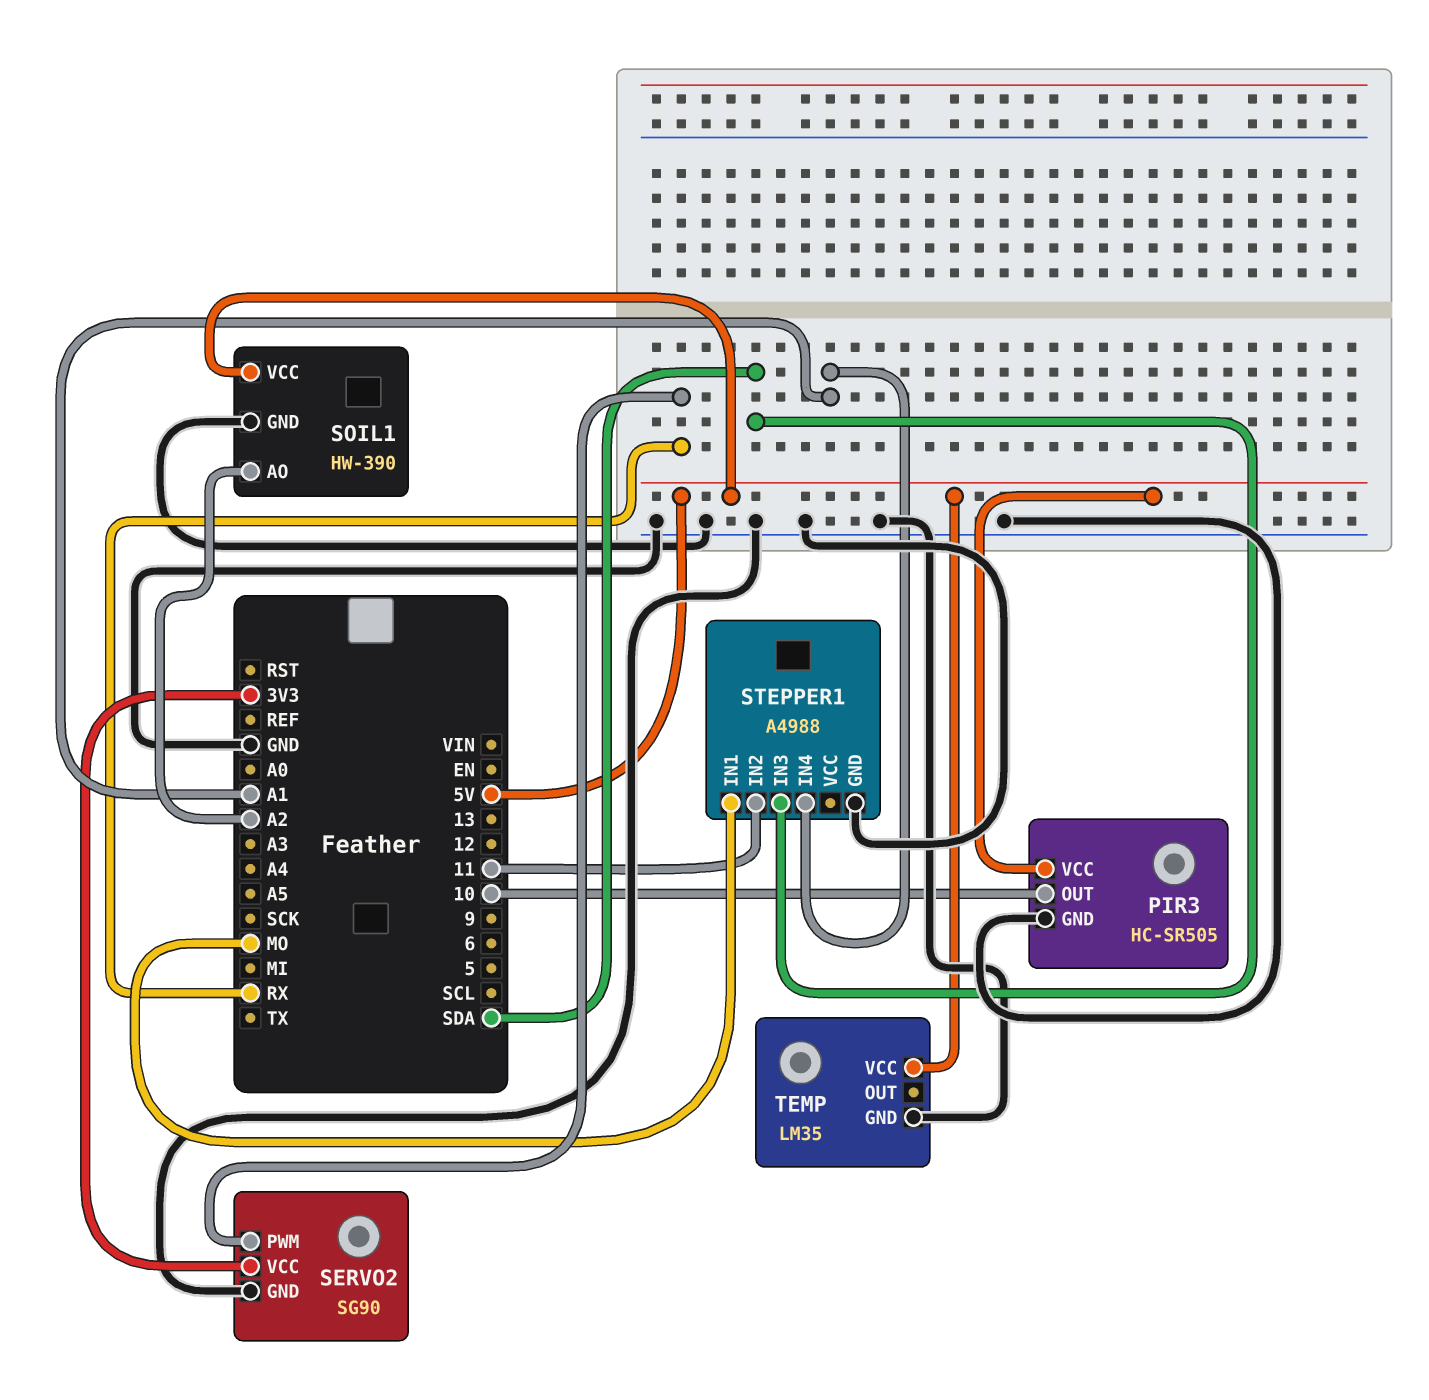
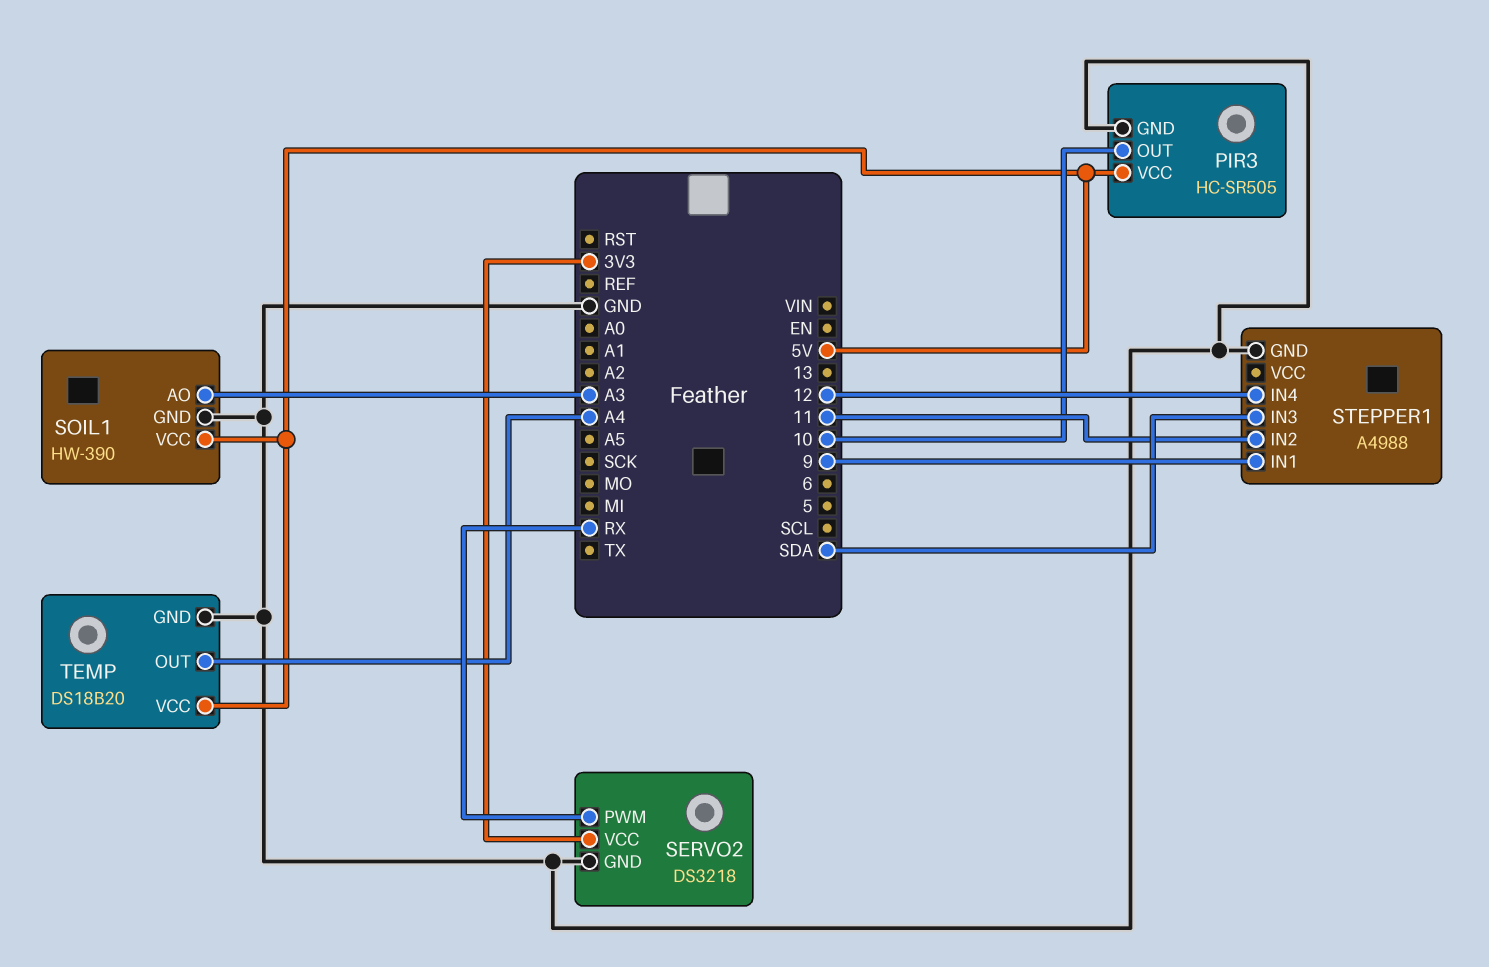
SERVO2: SG90 -> DS3218
SOIL1 pin AO: A2 -> A3
STEPPER1 pin IN1: MO -> 9
STEPPER1 pin IN4: A1 -> 12
TEMP: LM35 -> DS18B20
TEMP pin OUT: none -> A4

